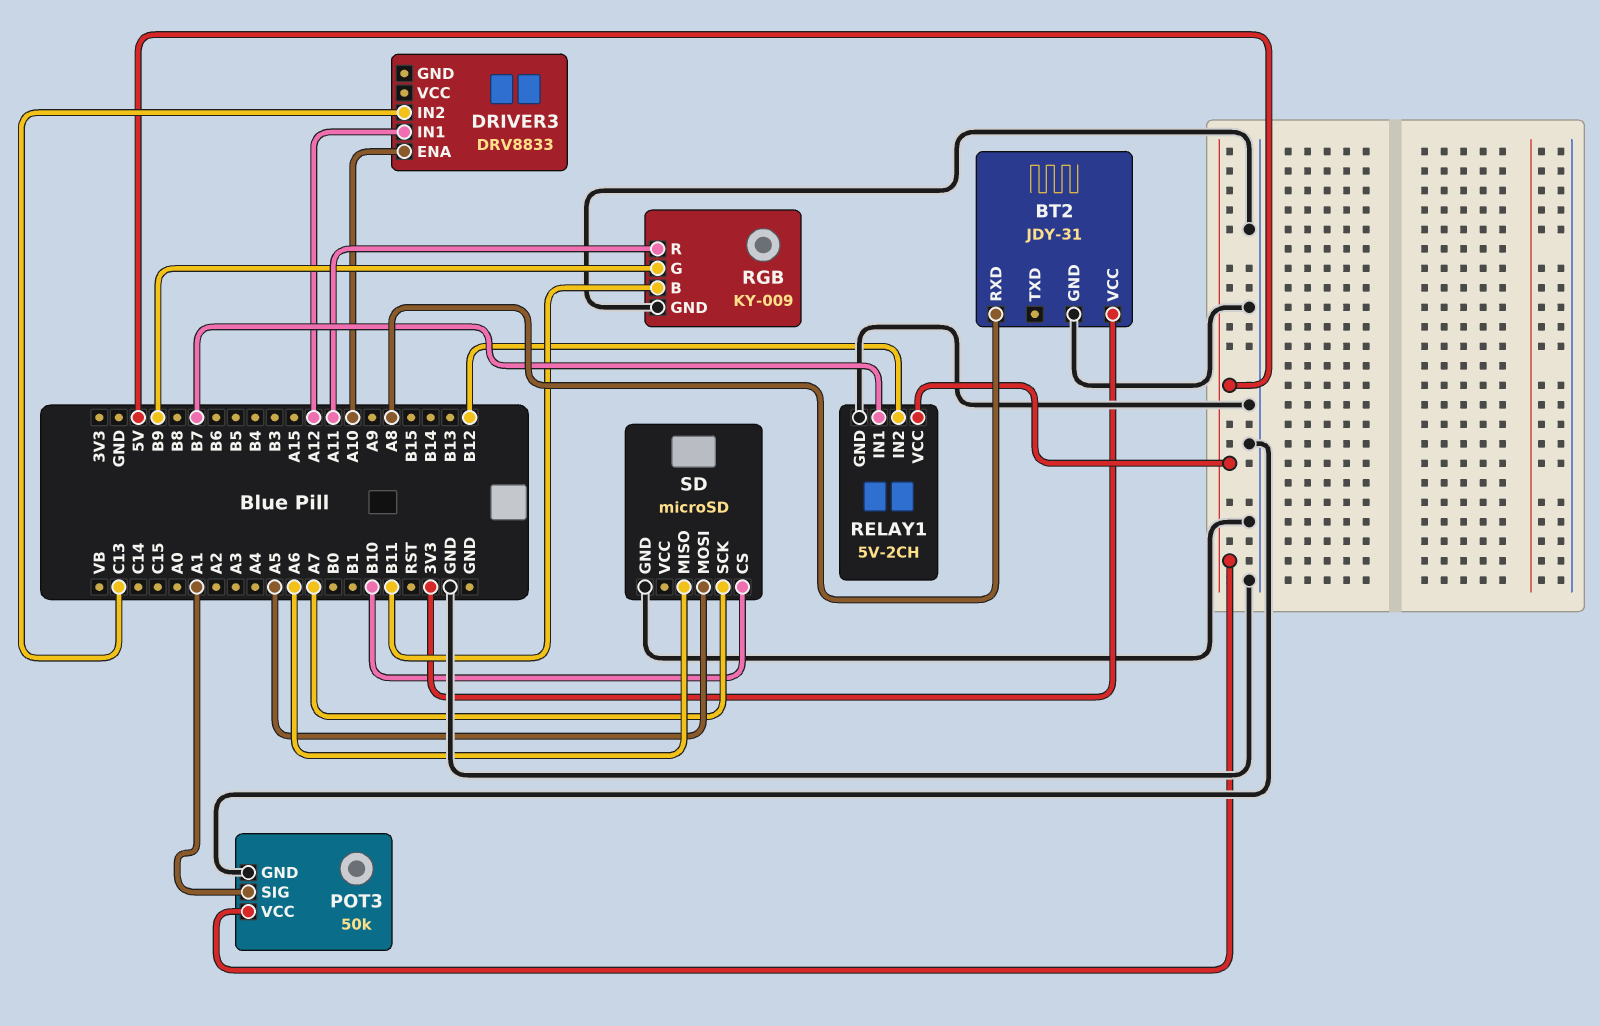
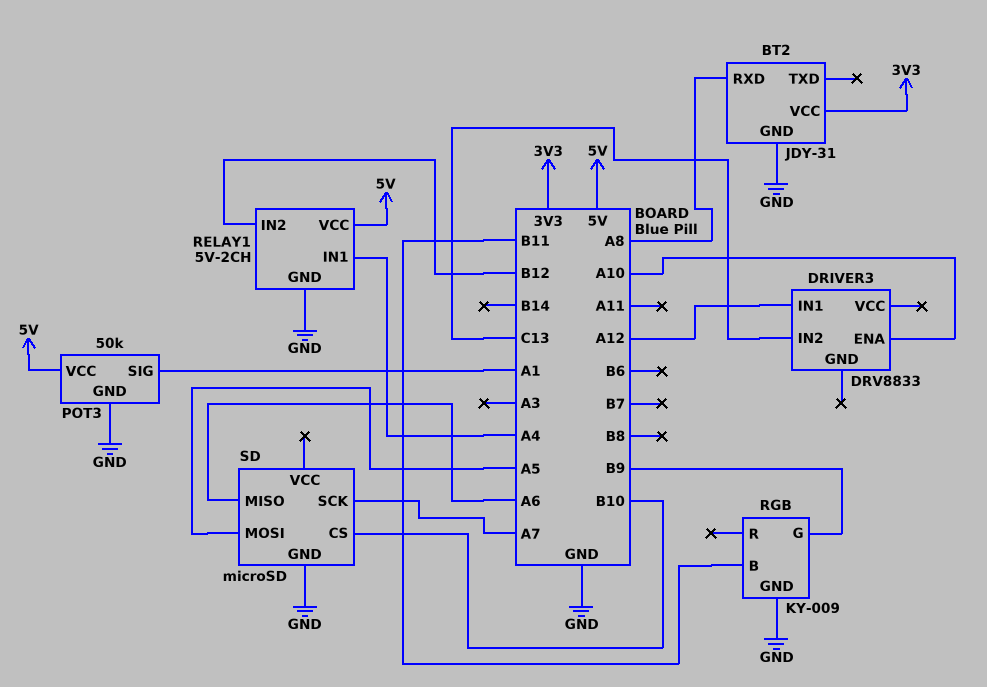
RELAY1 pin IN1: B7 -> A4
RGB pin R: A11 -> none

